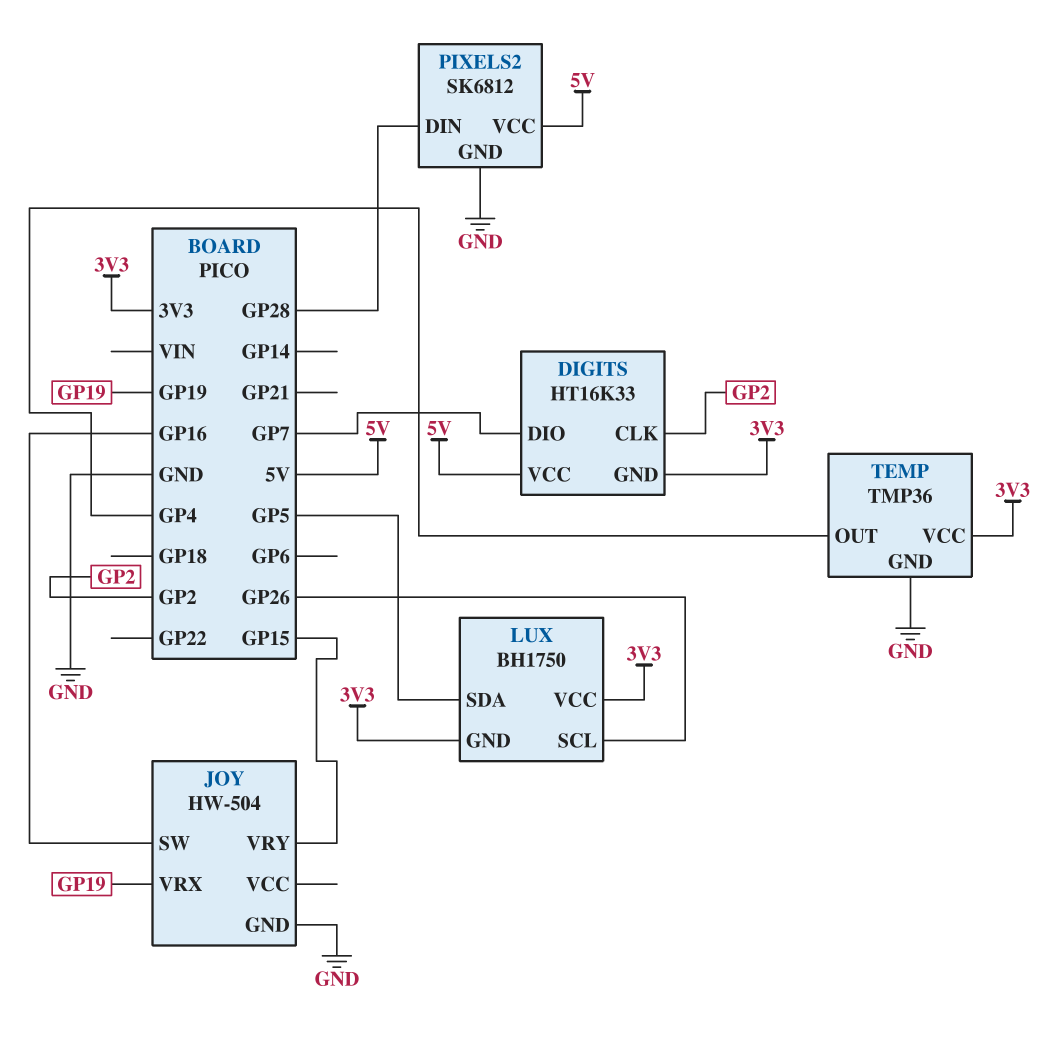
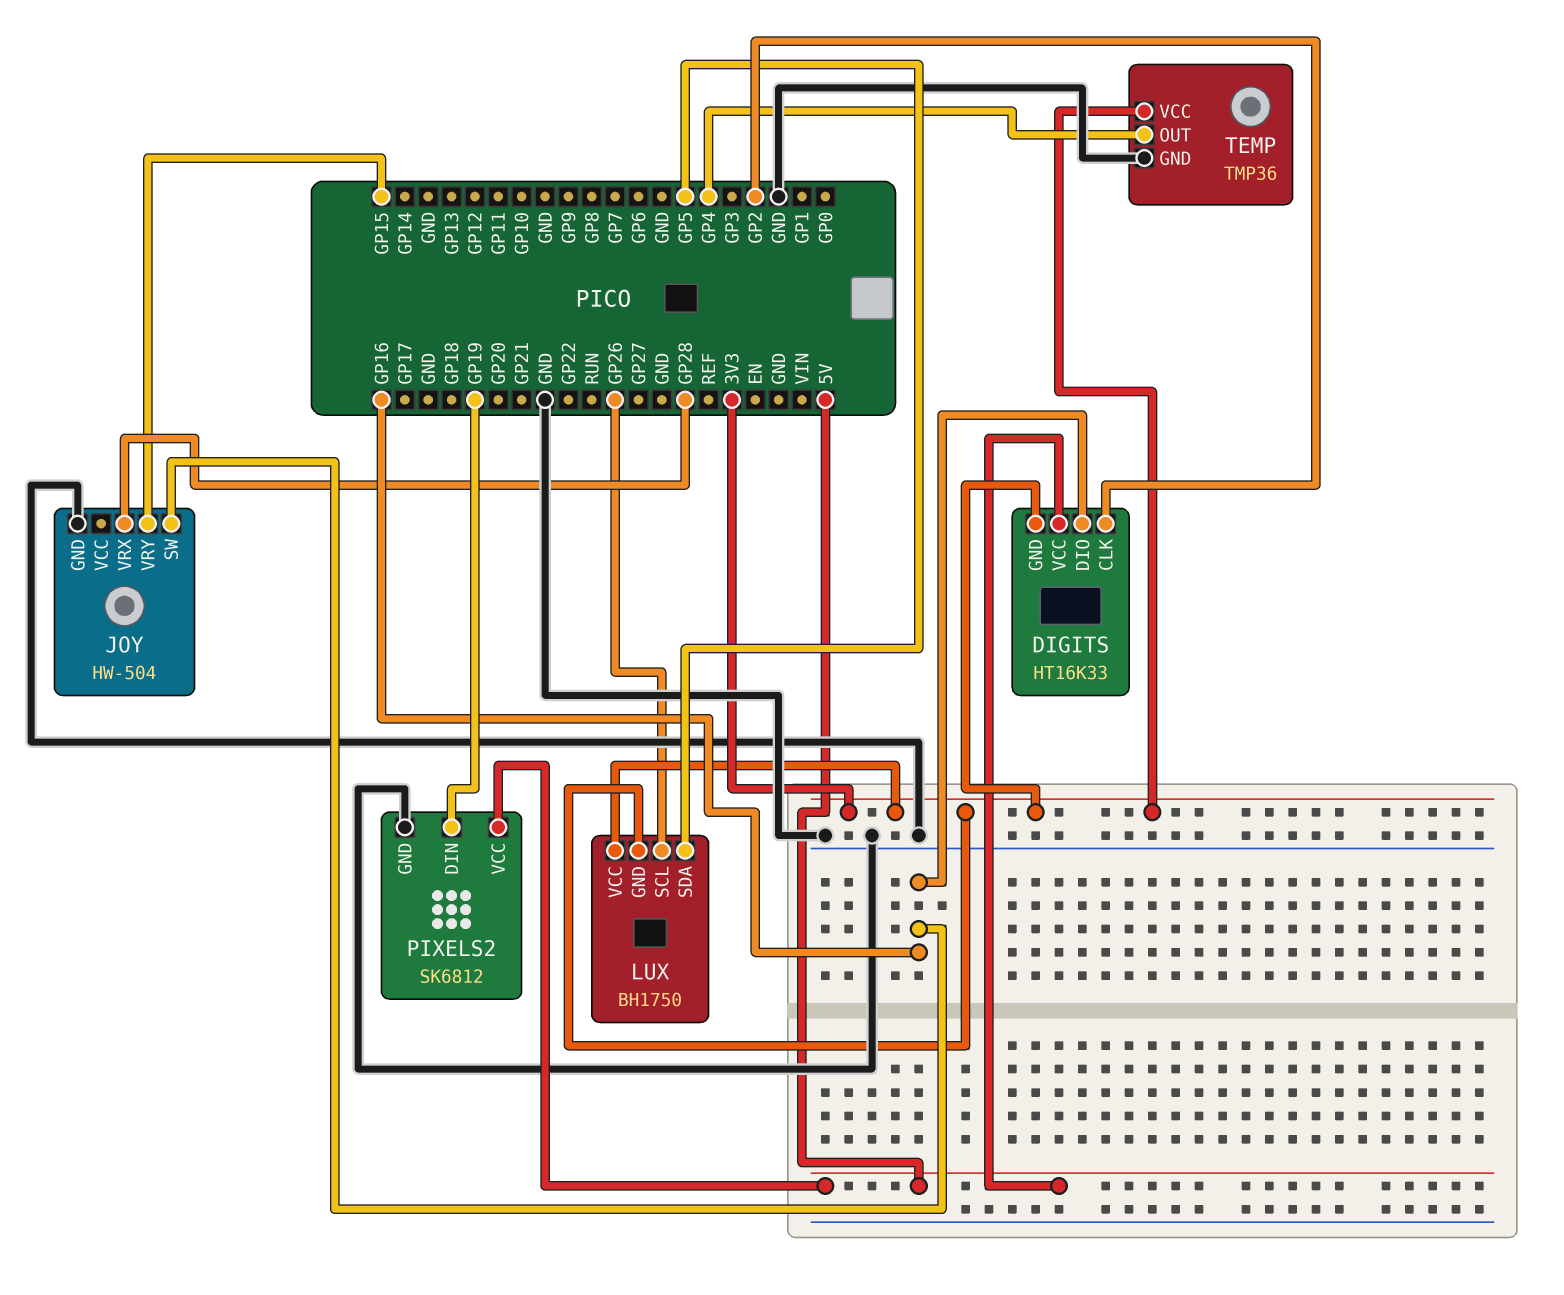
DIGITS pin DIO: GP7 -> GP16
JOY pin VRX: GP19 -> GP28
PIXELS2 pin DIN: GP28 -> GP19

